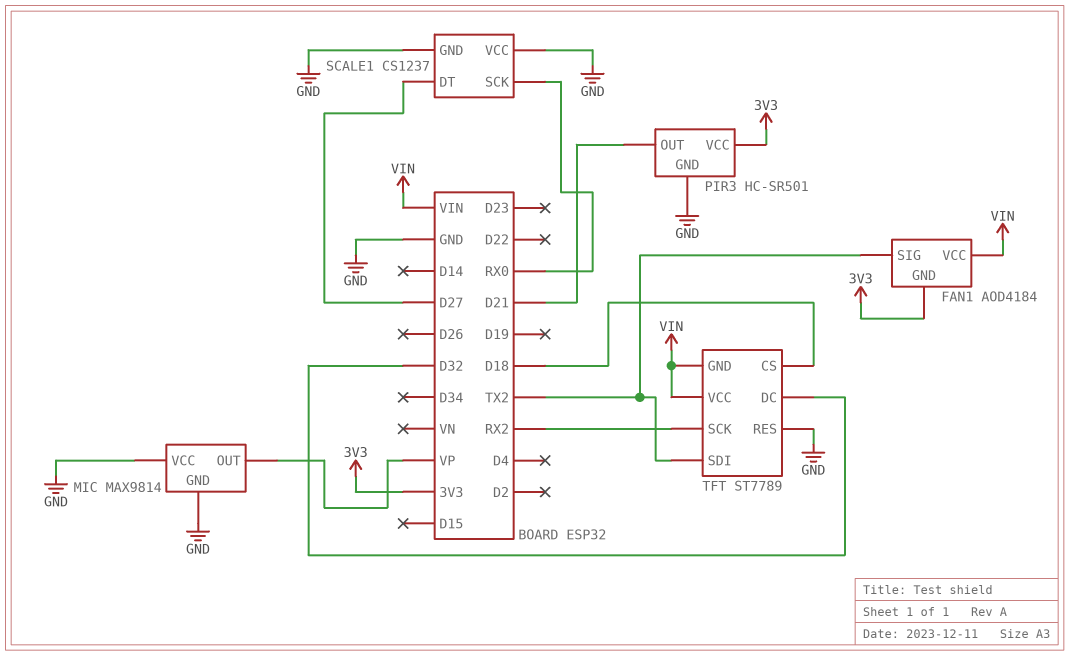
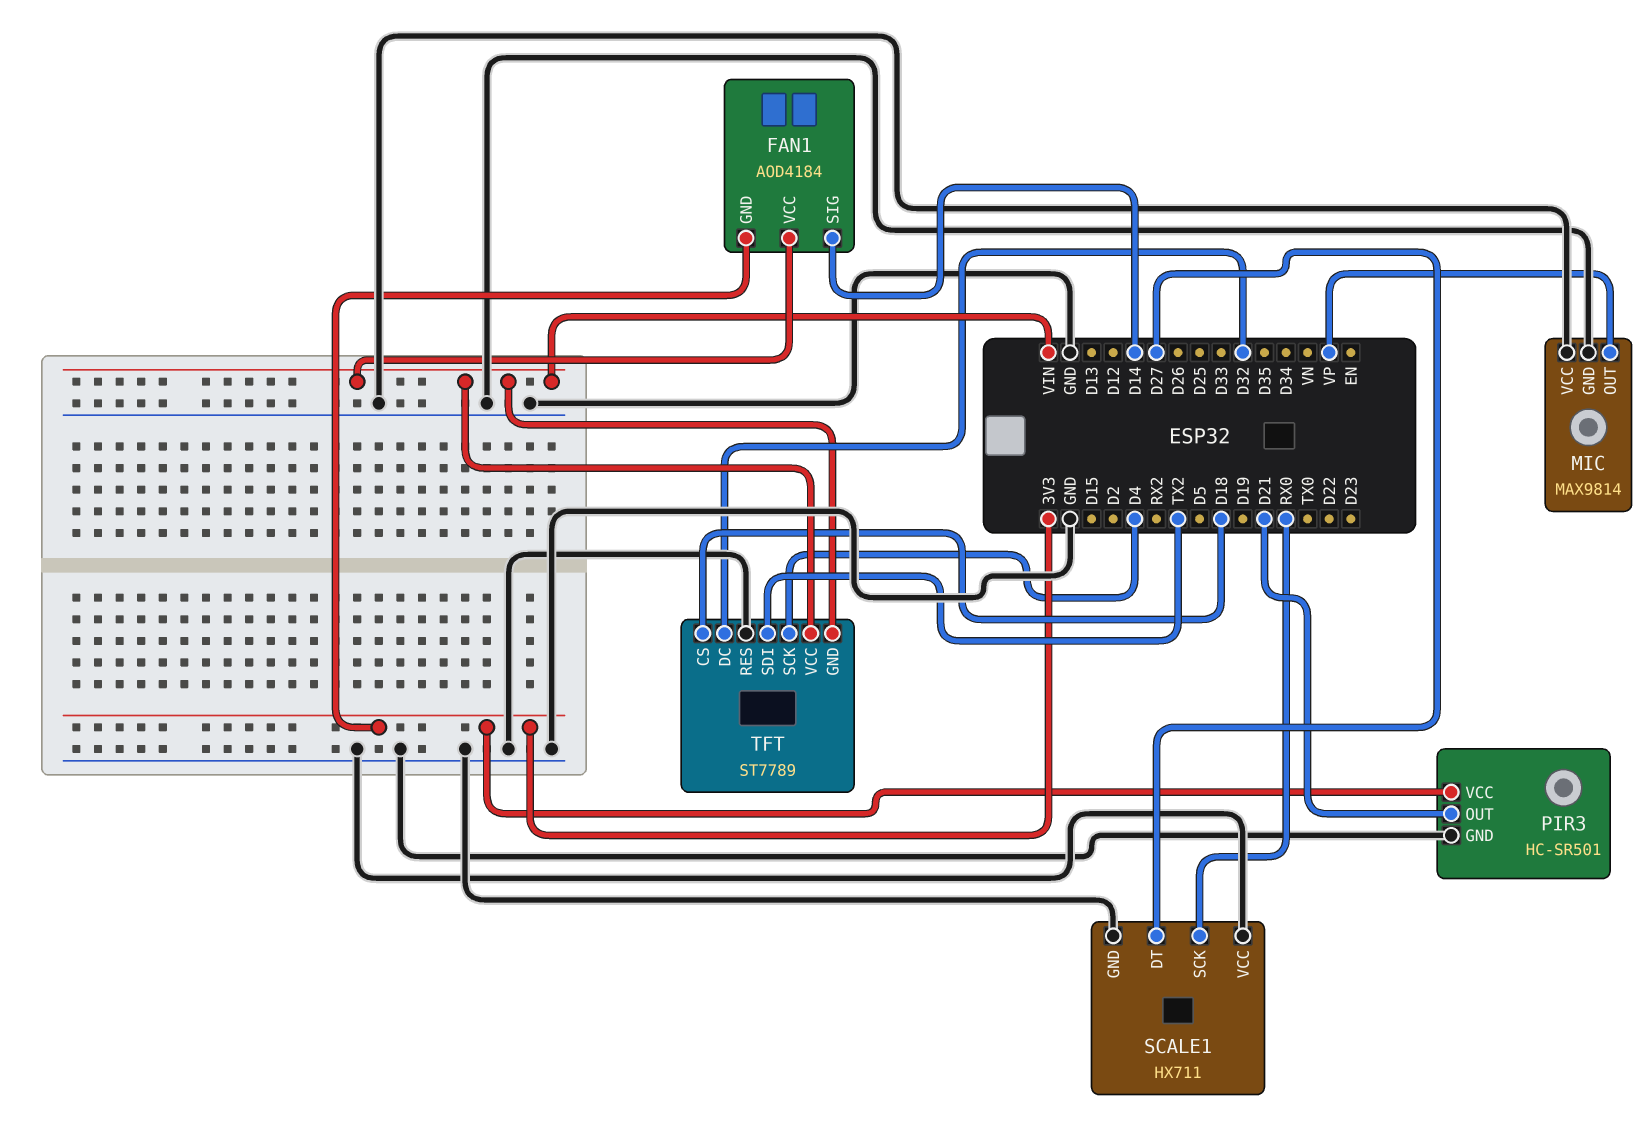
FAN1 pin SIG: TX2 -> D14
SCALE1: CS1237 -> HX711
TFT pin SCK: RX2 -> D4

